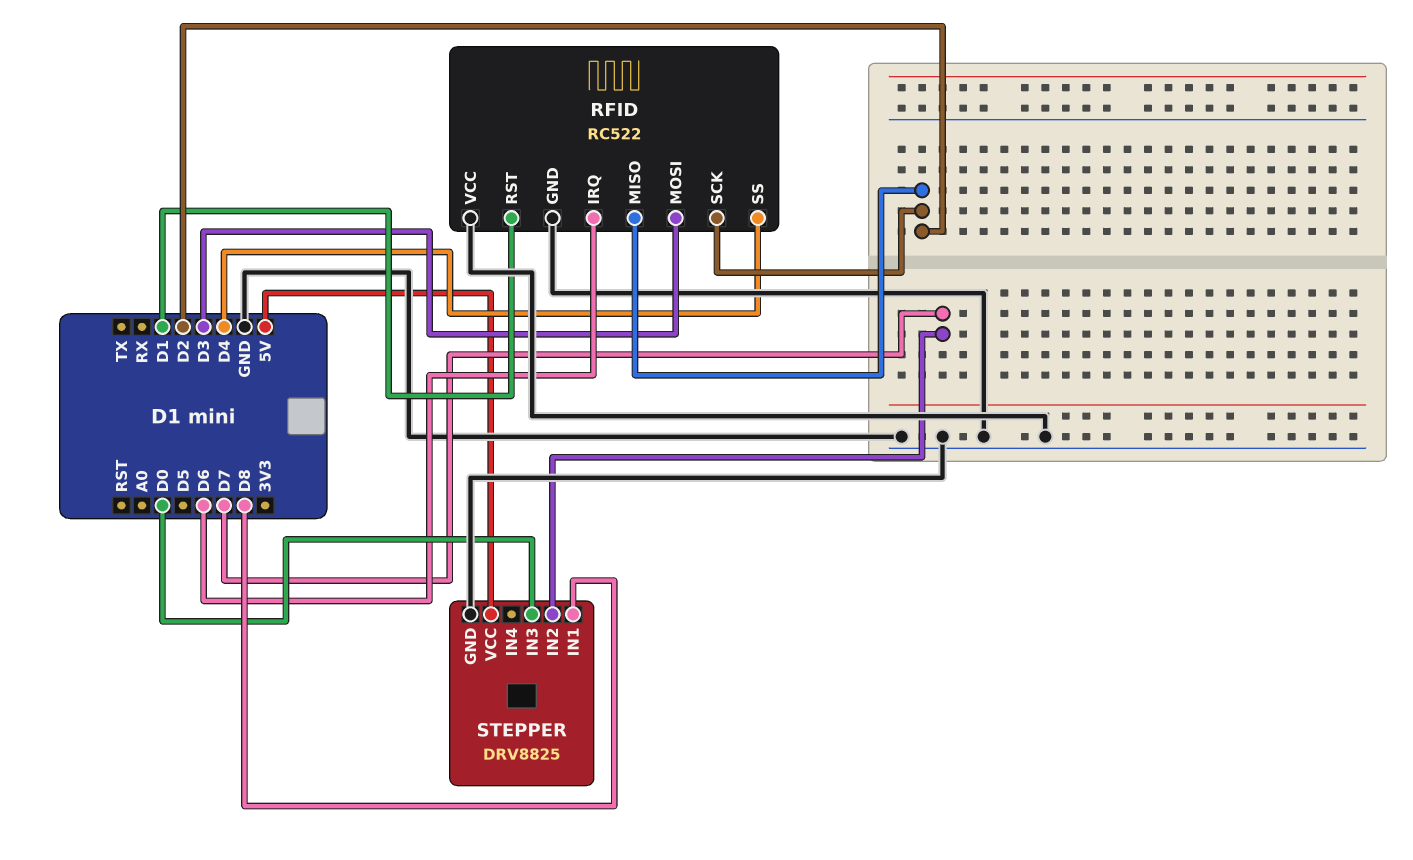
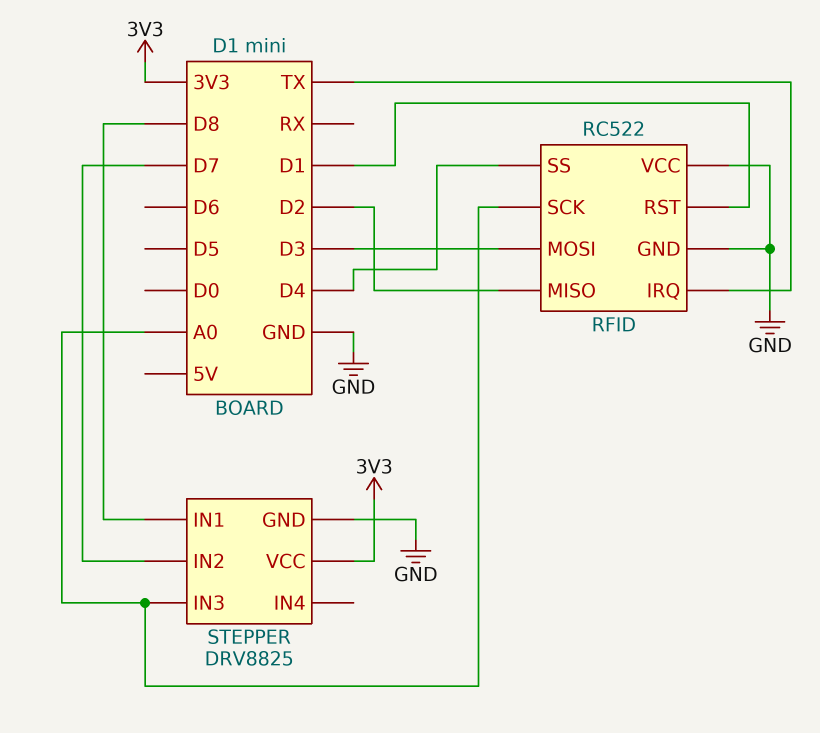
RFID pin IRQ: D6 -> TX
RFID pin SCK: D2 -> A0
STEPPER pin IN3: D0 -> A0
STEPPER pin VCC: 5V -> 3V3

